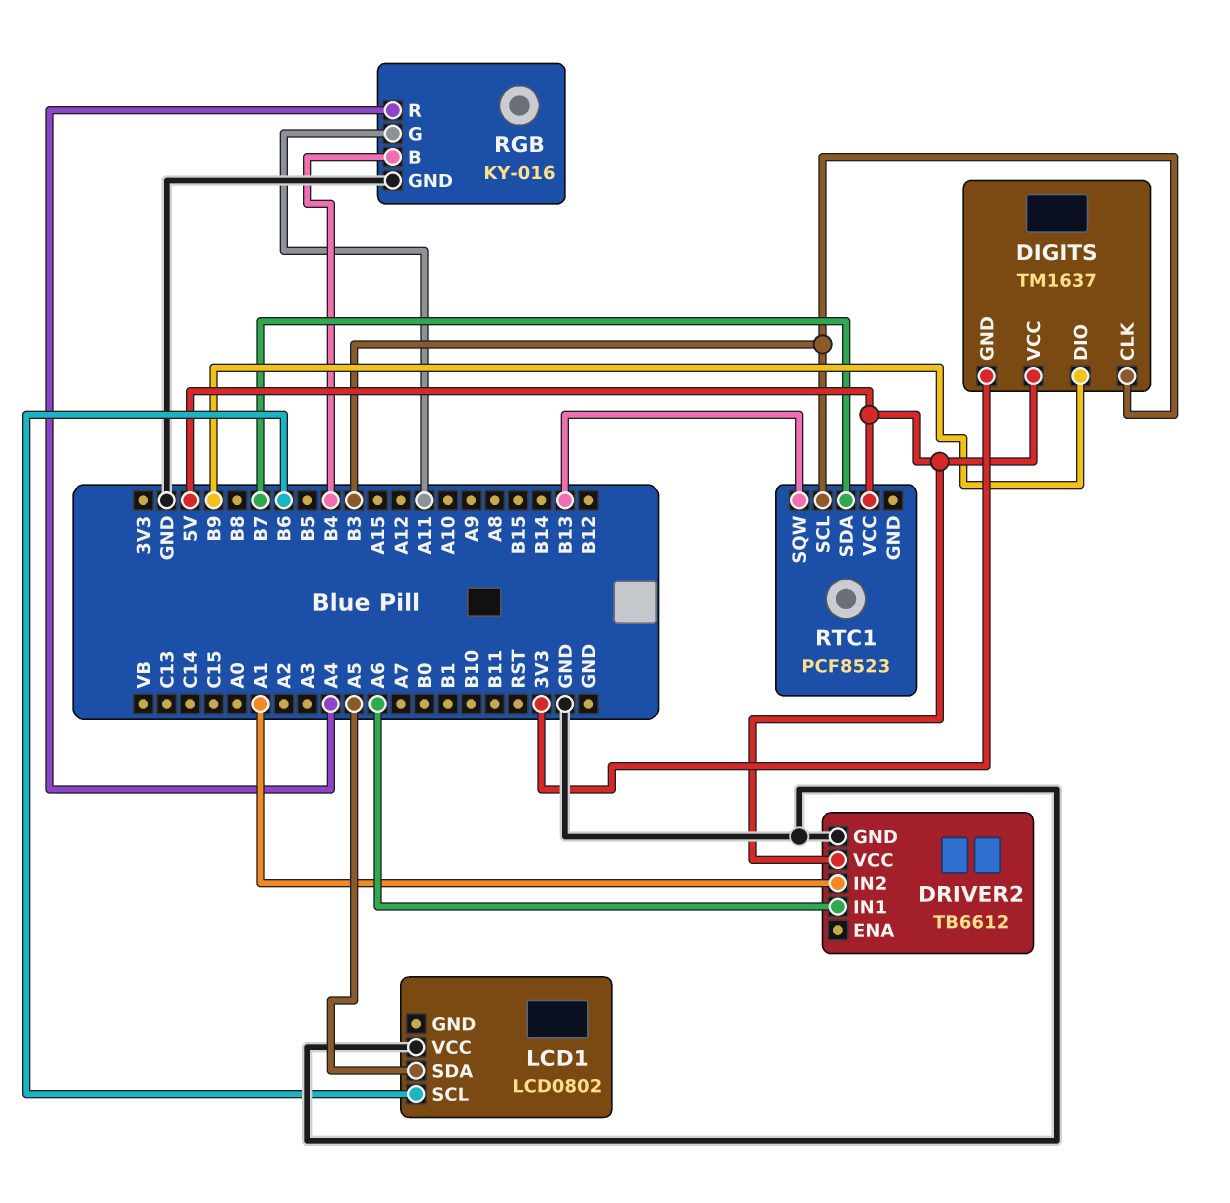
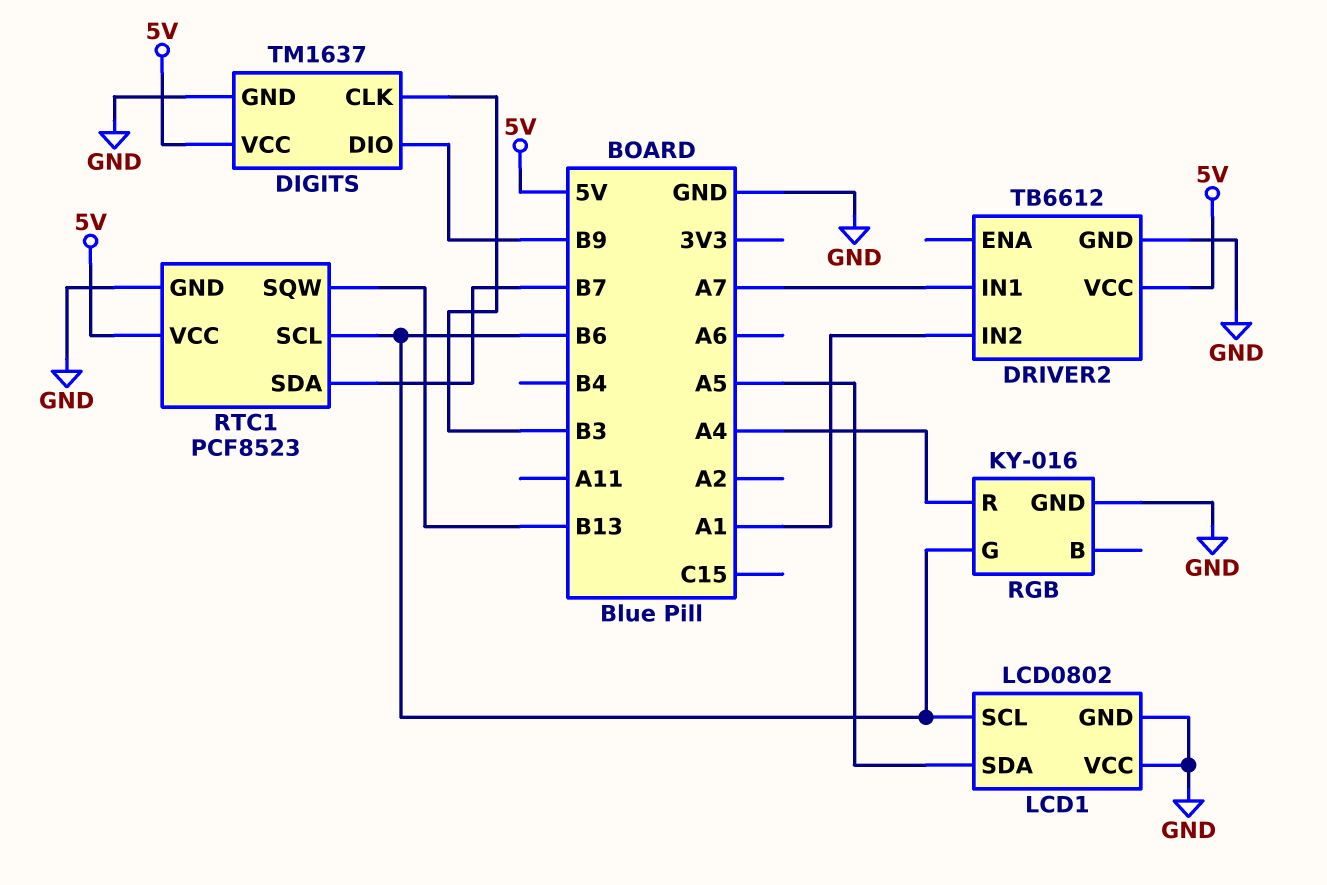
DIGITS pin GND: 3V3 -> GND
DRIVER2 pin IN1: A6 -> A7
LCD1 pin GND: none -> GND
RGB pin B: B4 -> none
RGB pin G: A11 -> B6
RTC1 pin GND: none -> GND
RTC1 pin SCL: B3 -> B6

